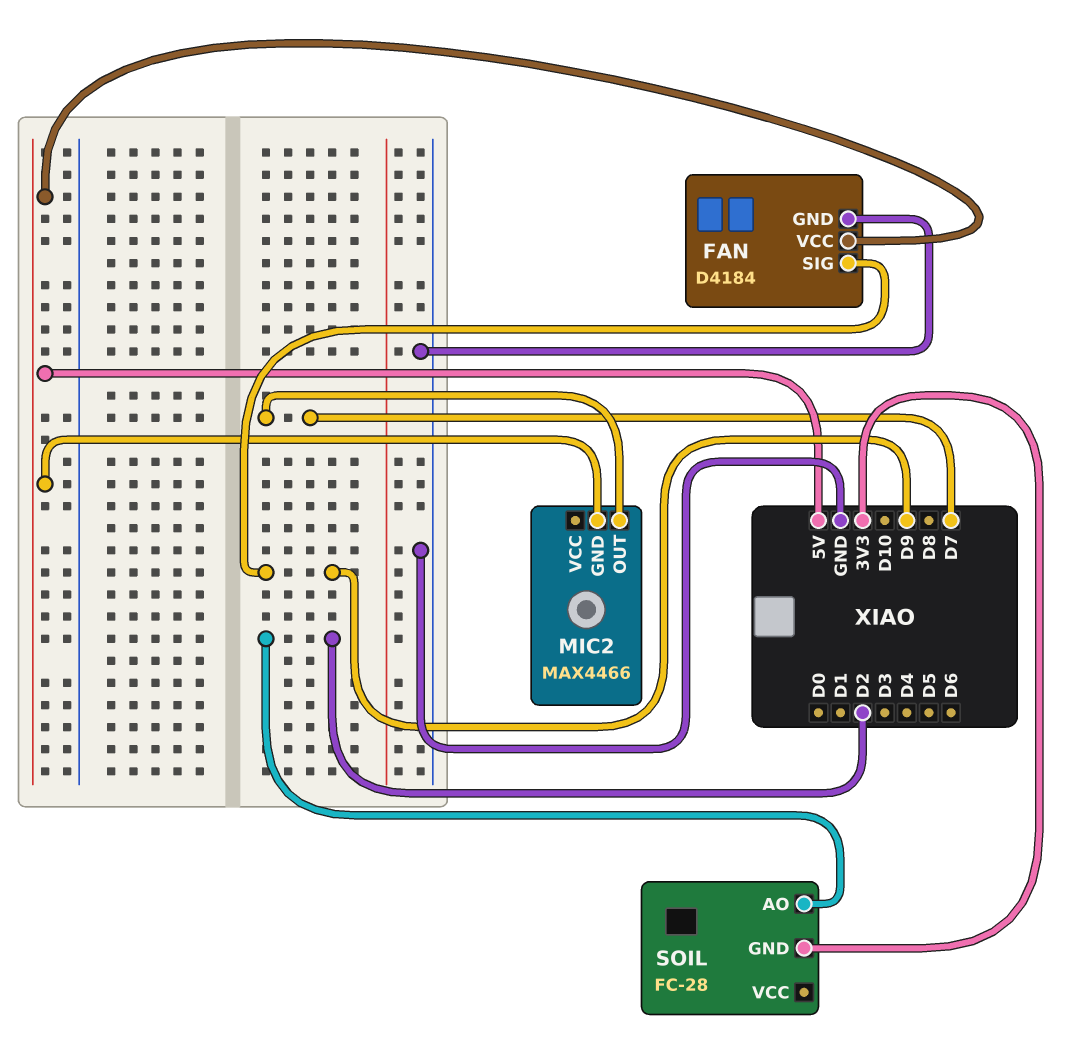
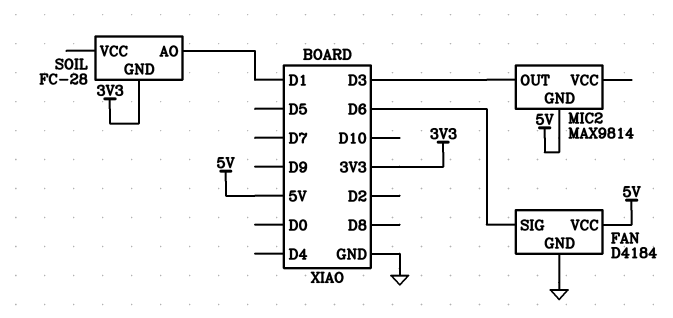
FAN pin SIG: D9 -> D6
MIC2: MAX4466 -> MAX9814
MIC2 pin OUT: D7 -> D3
SOIL pin AO: D2 -> D1

